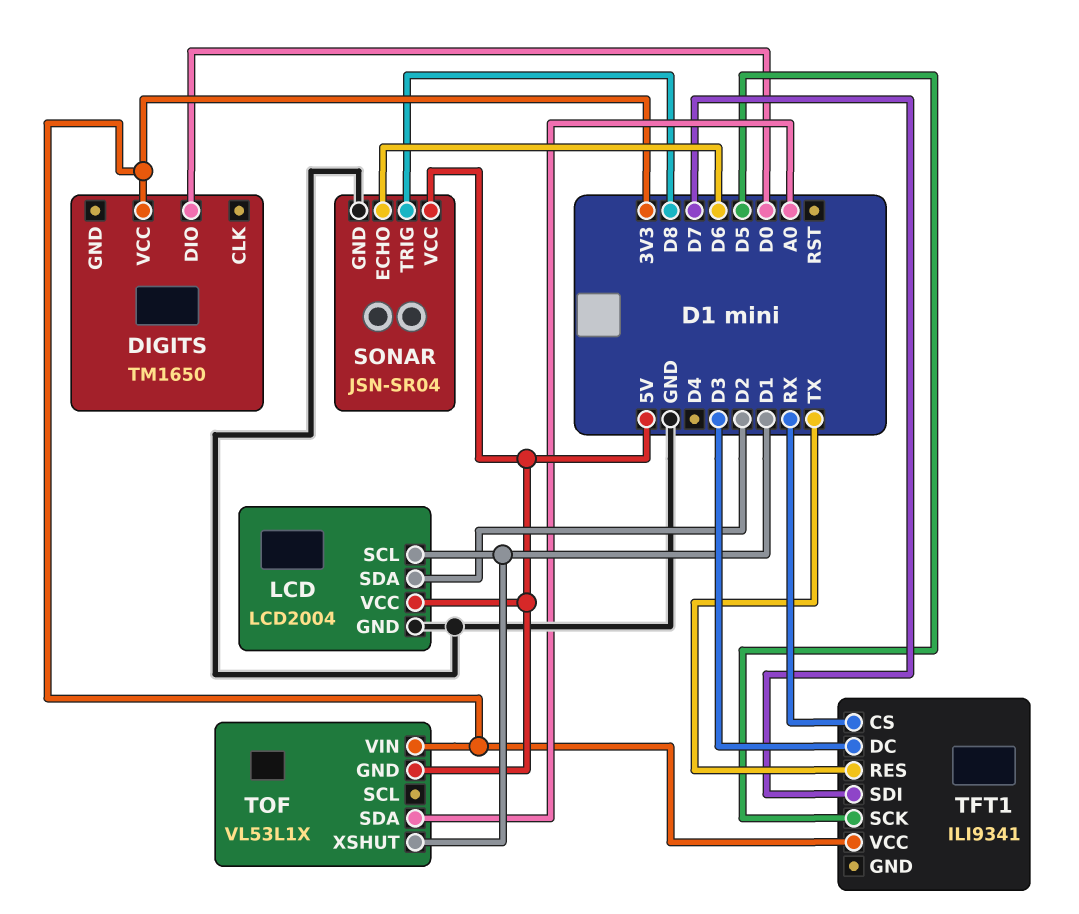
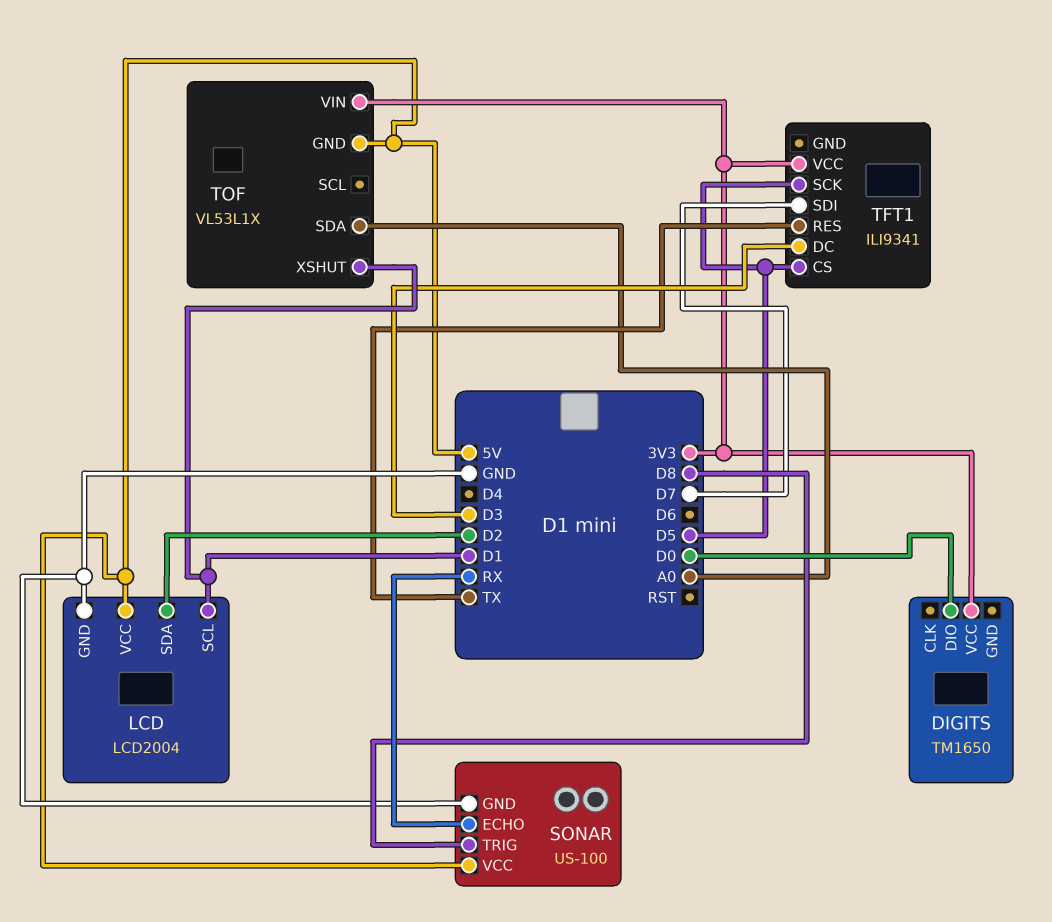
SONAR: JSN-SR04 -> US-100
SONAR pin ECHO: D6 -> RX
TFT1 pin CS: RX -> D5

